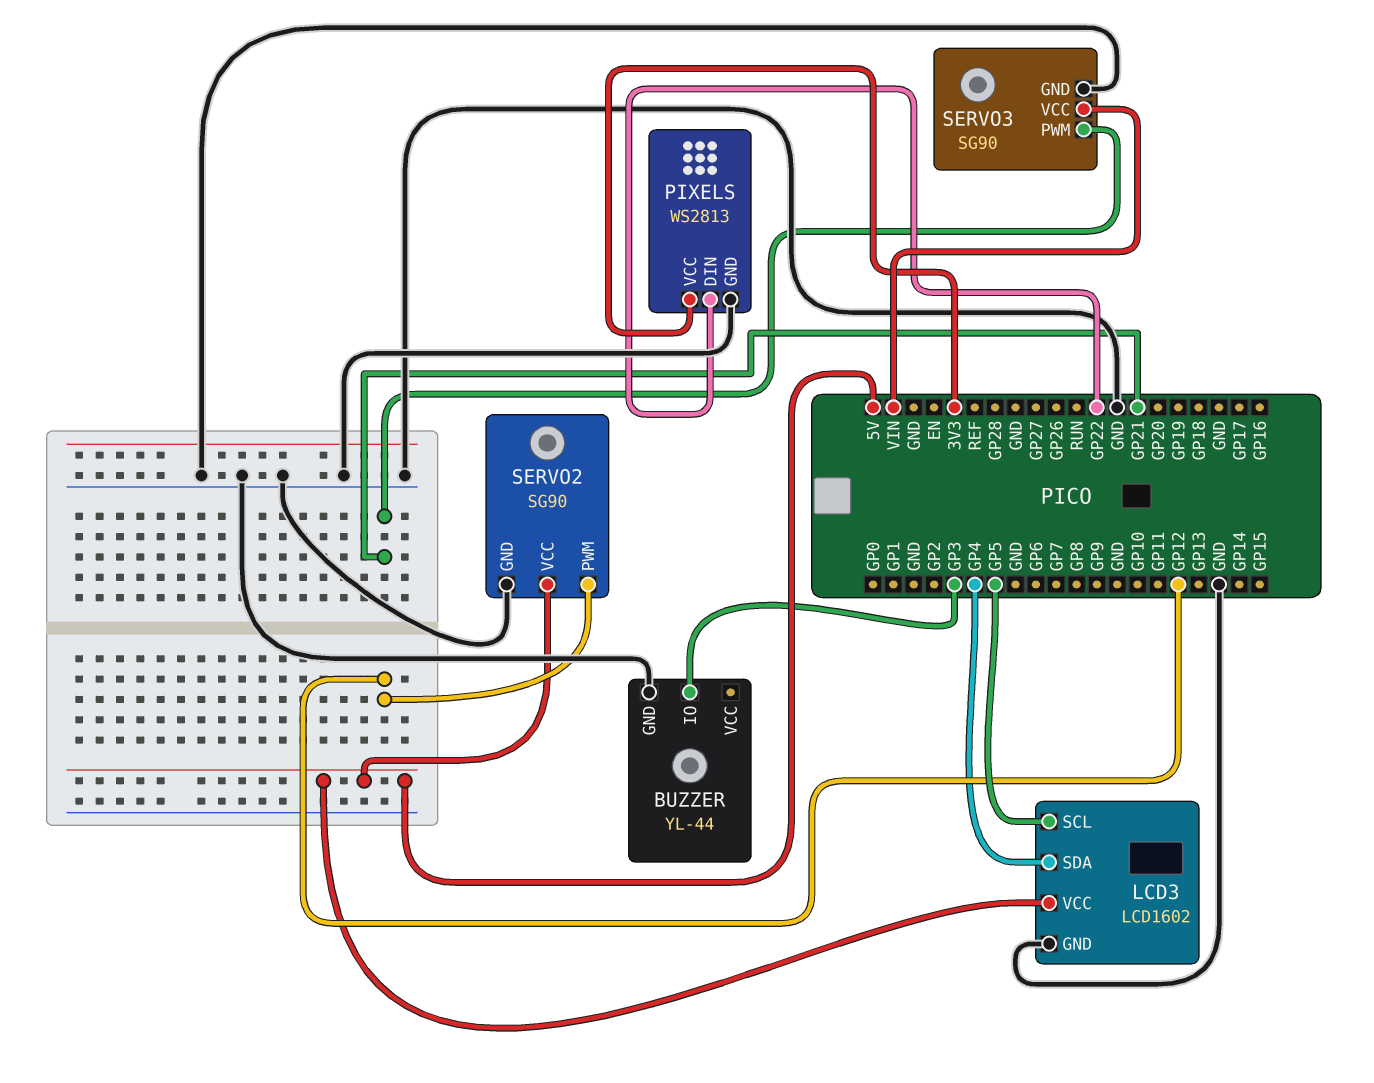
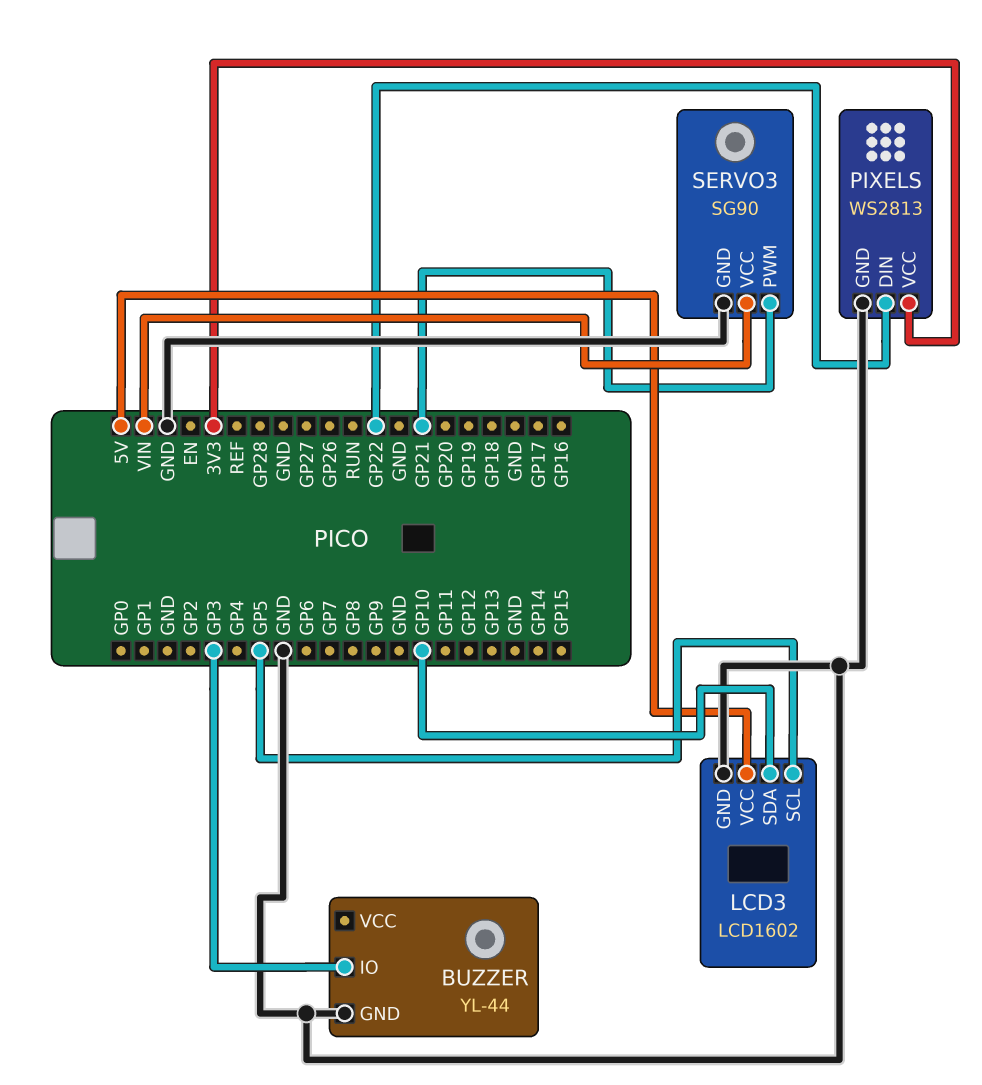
LCD3 pin SDA: GP4 -> GP10
SERVO2: SG90 -> none
SERVO2 pin GND: GND -> none
SERVO2 pin PWM: GP12 -> none
SERVO2 pin VCC: 5V -> none

